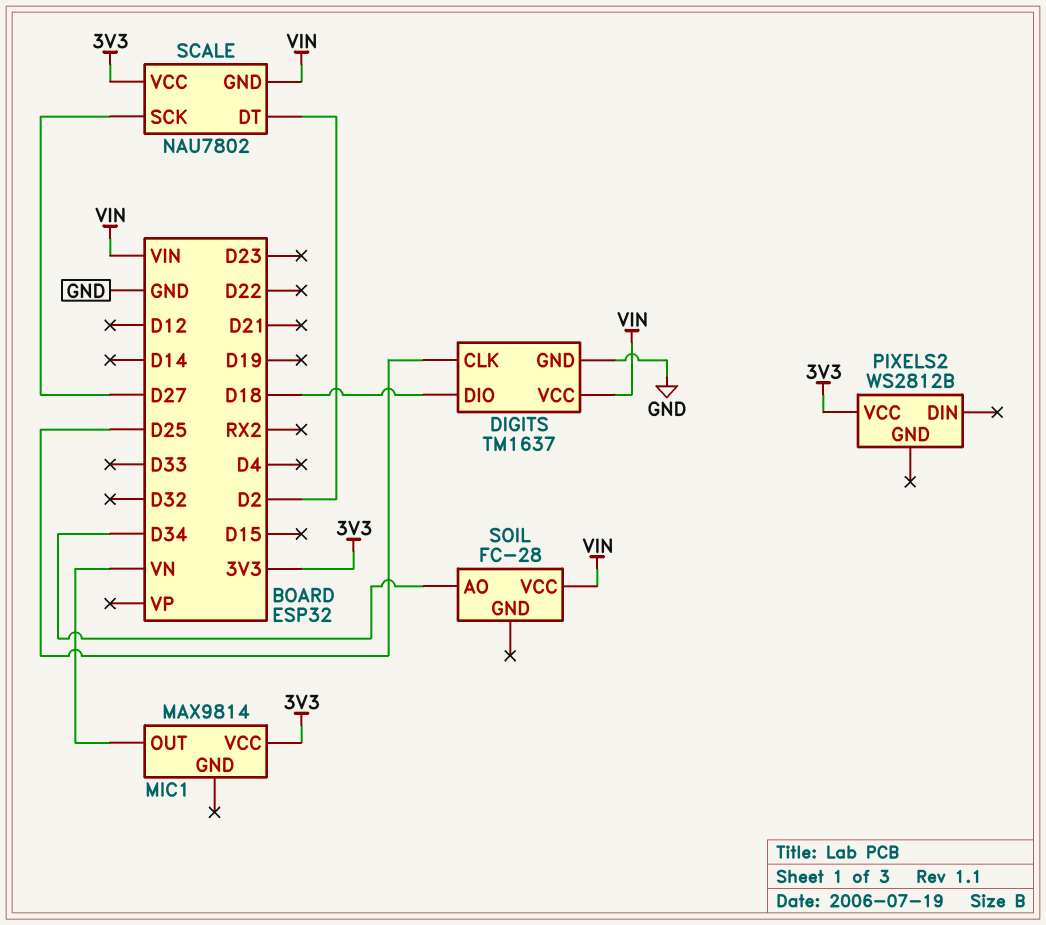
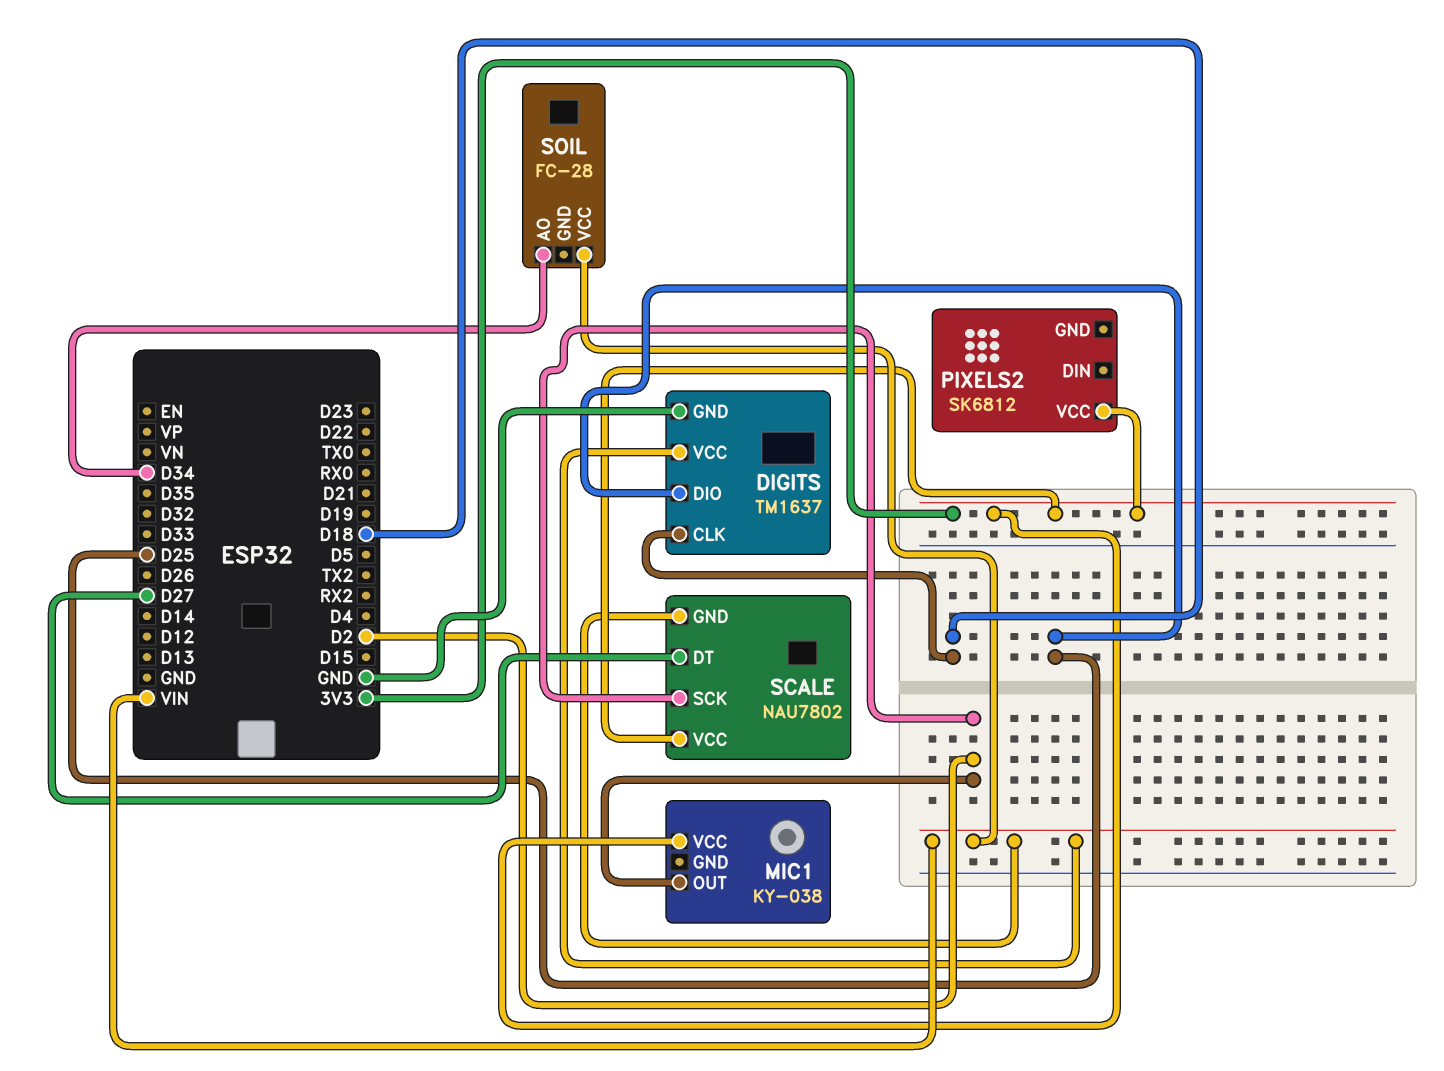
DIGITS pin CLK: D25 -> D18
DIGITS pin DIO: D18 -> D25
MIC1: MAX9814 -> KY-038
MIC1 pin OUT: VN -> D2
PIXELS2: WS2812B -> SK6812
SCALE pin DT: D2 -> D27
SCALE pin SCK: D27 -> D2

